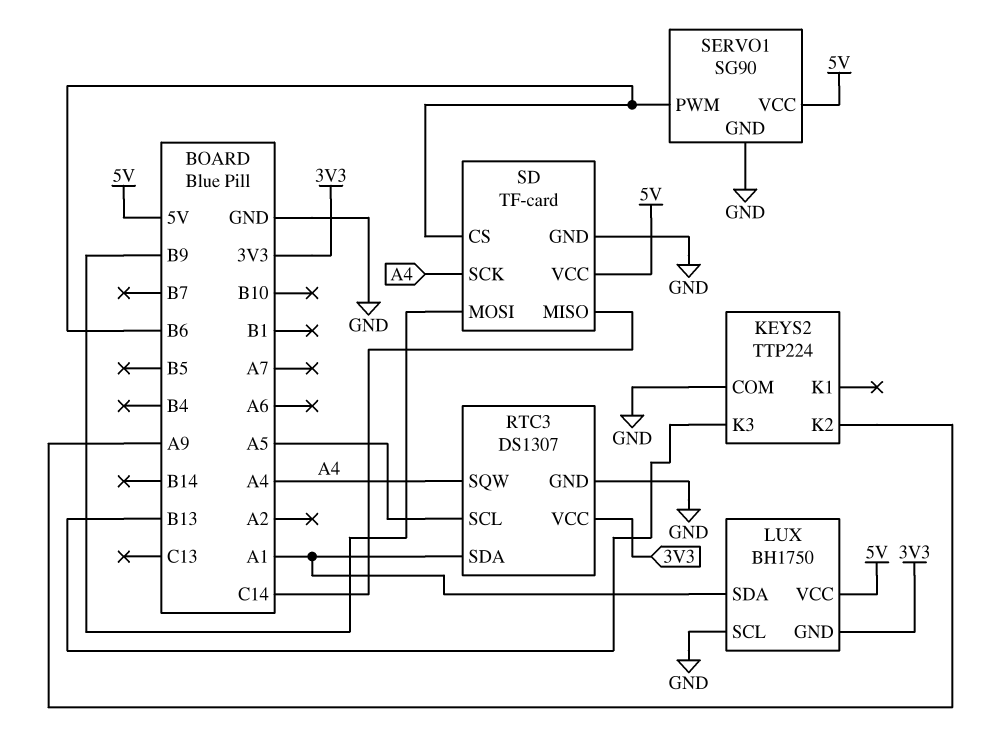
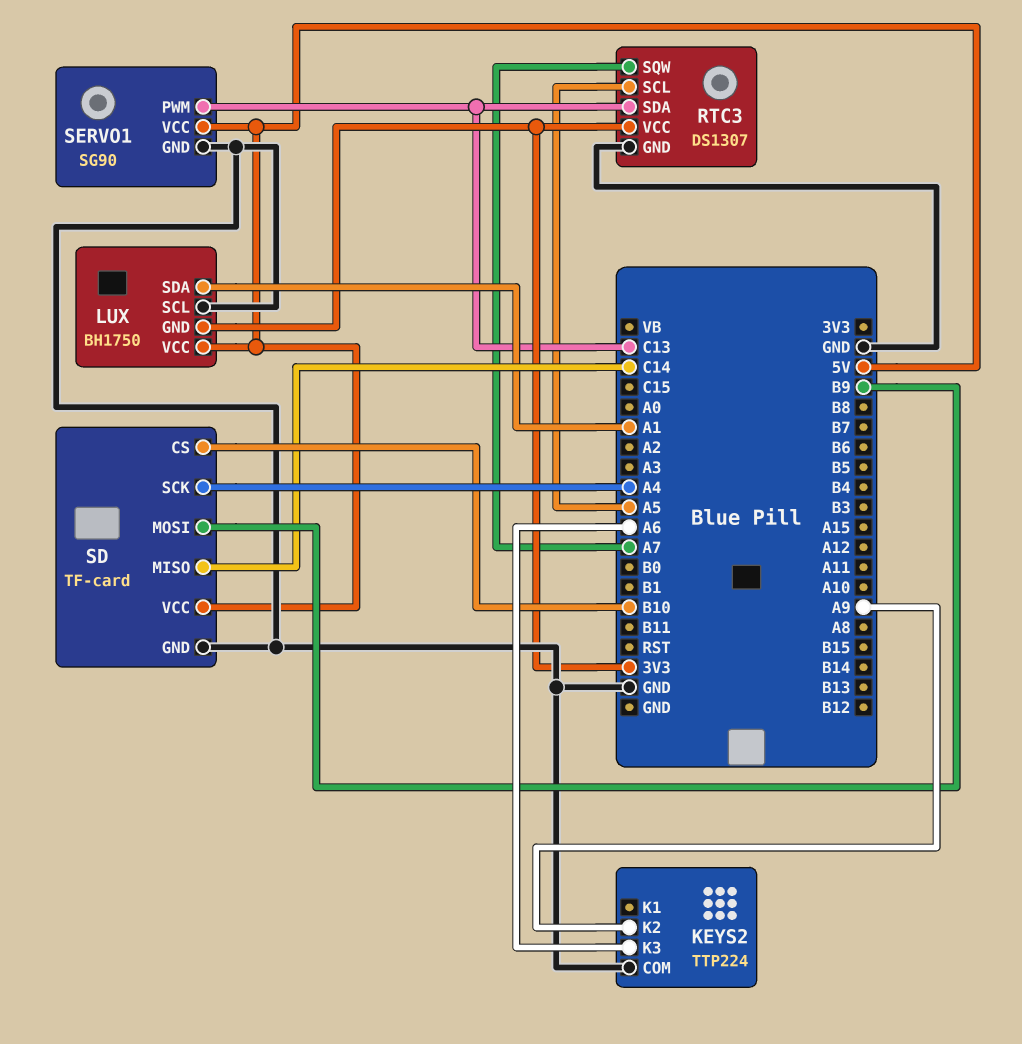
KEYS2 pin K3: B13 -> A6
RTC3 pin SDA: A1 -> C13
RTC3 pin SQW: A4 -> A7
SD pin CS: B6 -> B10
SERVO1 pin PWM: B6 -> C13

